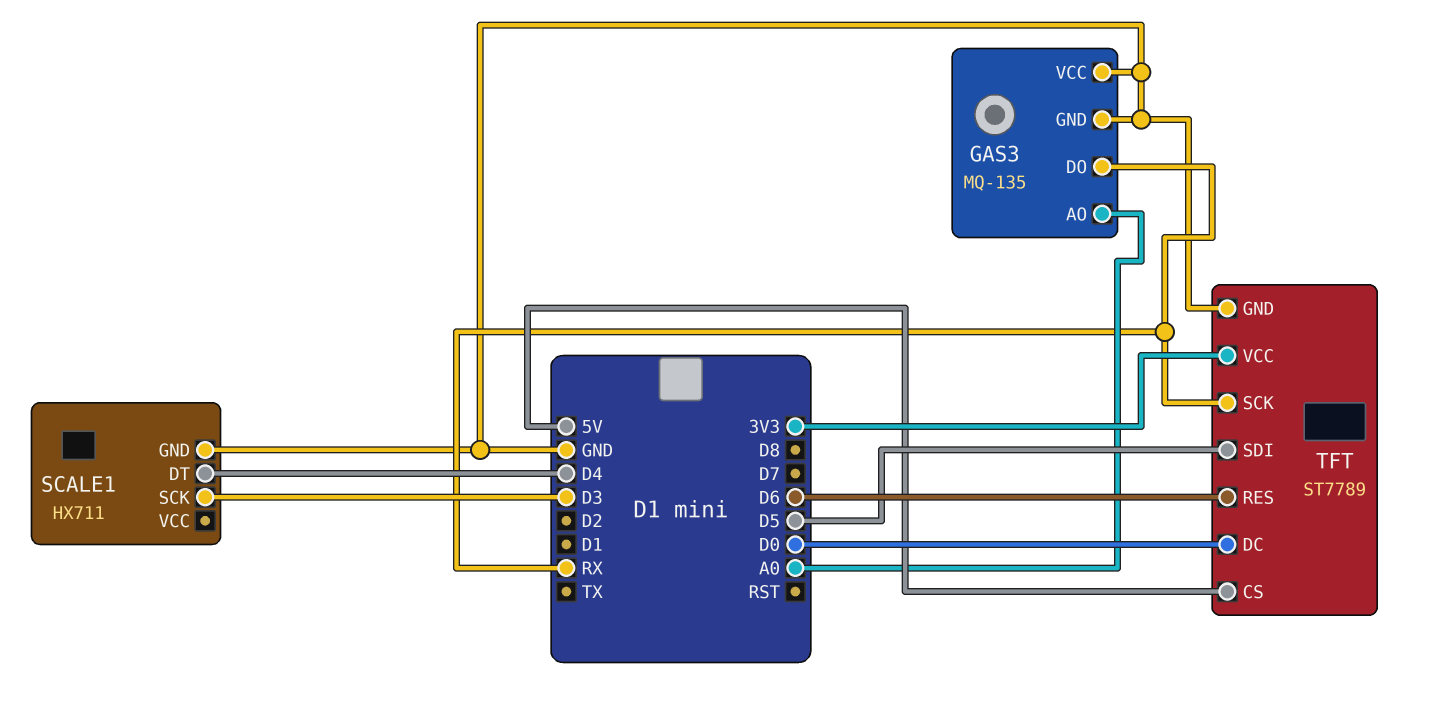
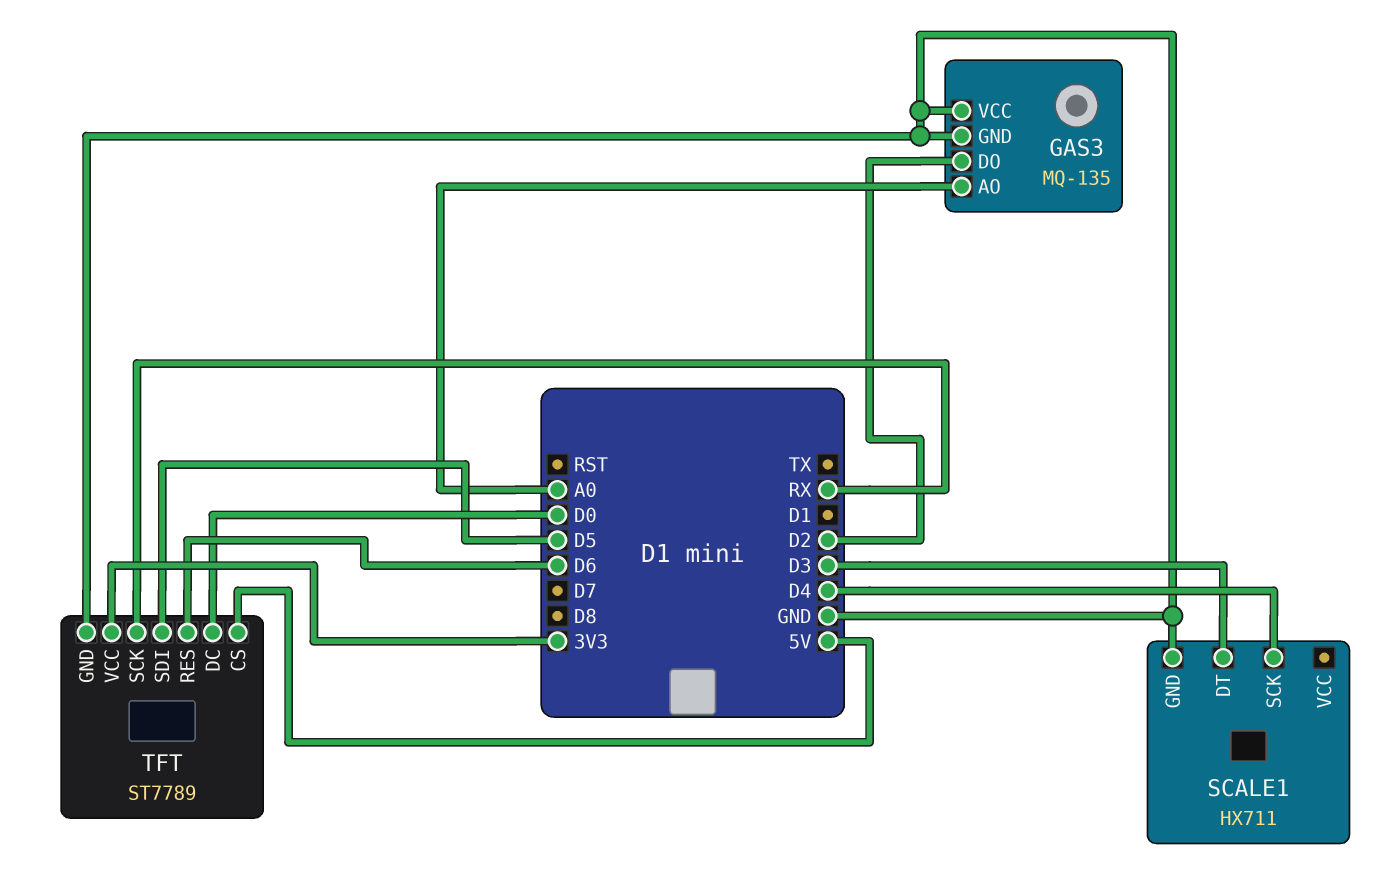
GAS3 pin DO: RX -> D2
SCALE1 pin DT: D4 -> D3
SCALE1 pin SCK: D3 -> D4

